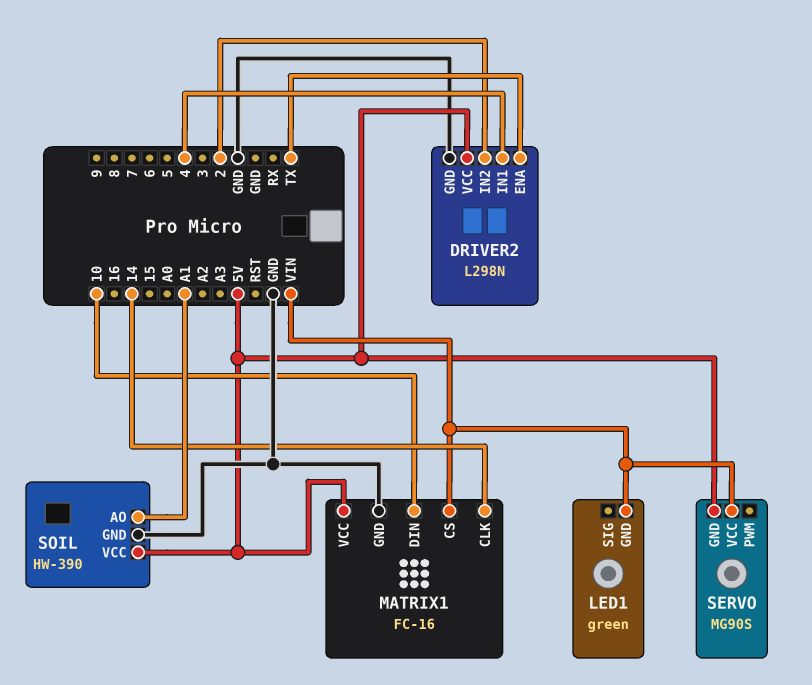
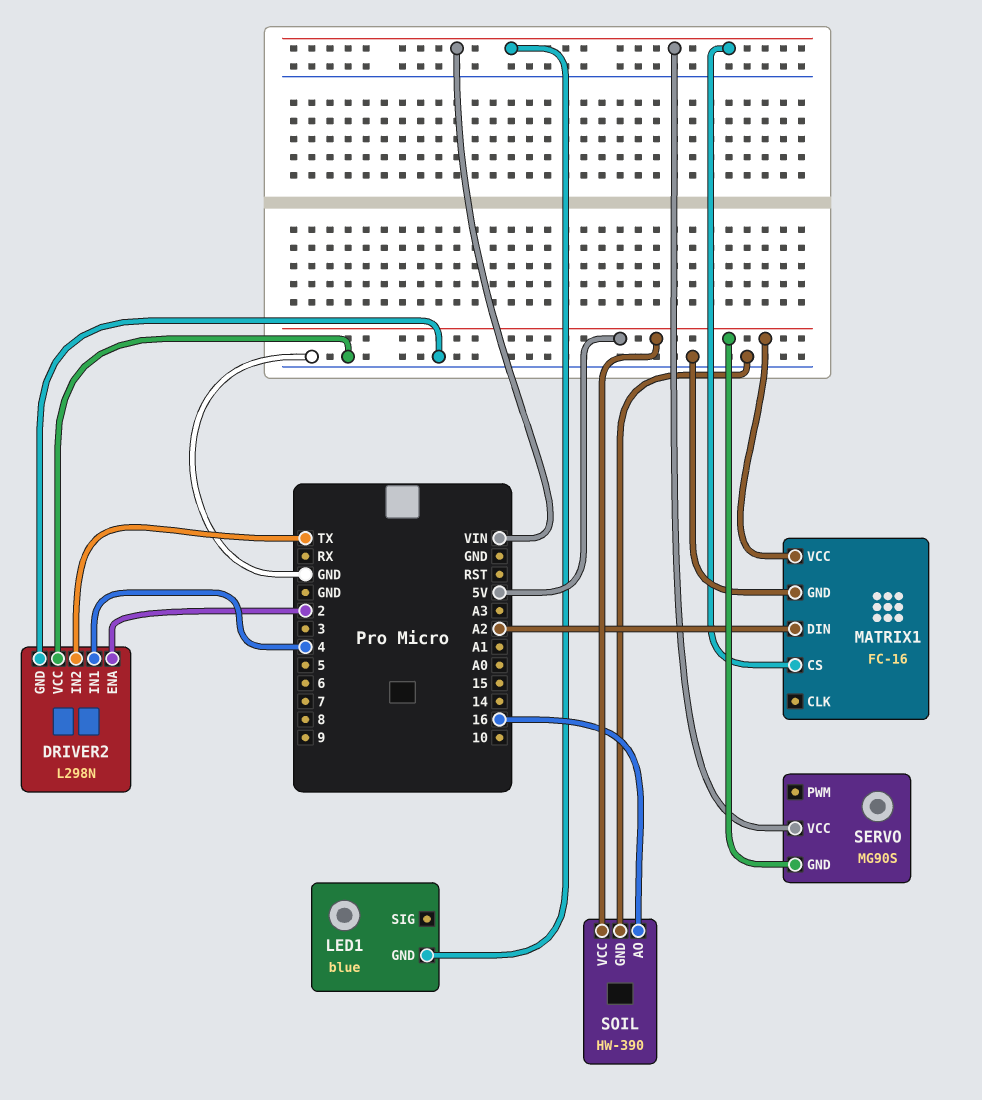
DRIVER2 pin ENA: TX -> 2
DRIVER2 pin IN2: 2 -> TX
DRIVER2 pin VCC: 5V -> GND
LED1: green -> blue
MATRIX1 pin CLK: 14 -> none
MATRIX1 pin DIN: 10 -> A2
SOIL pin AO: A1 -> 16

